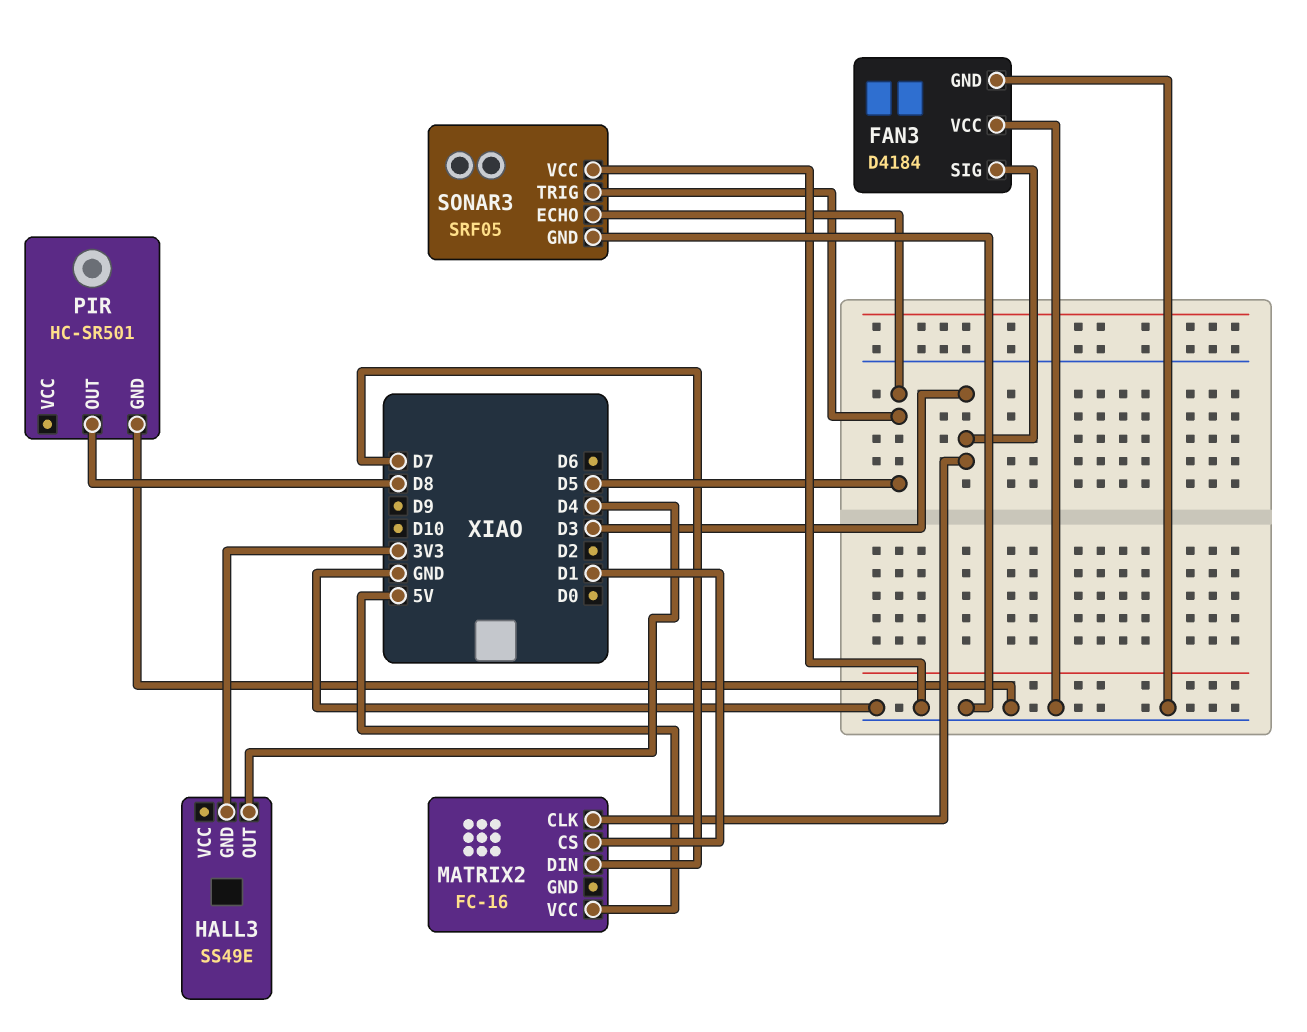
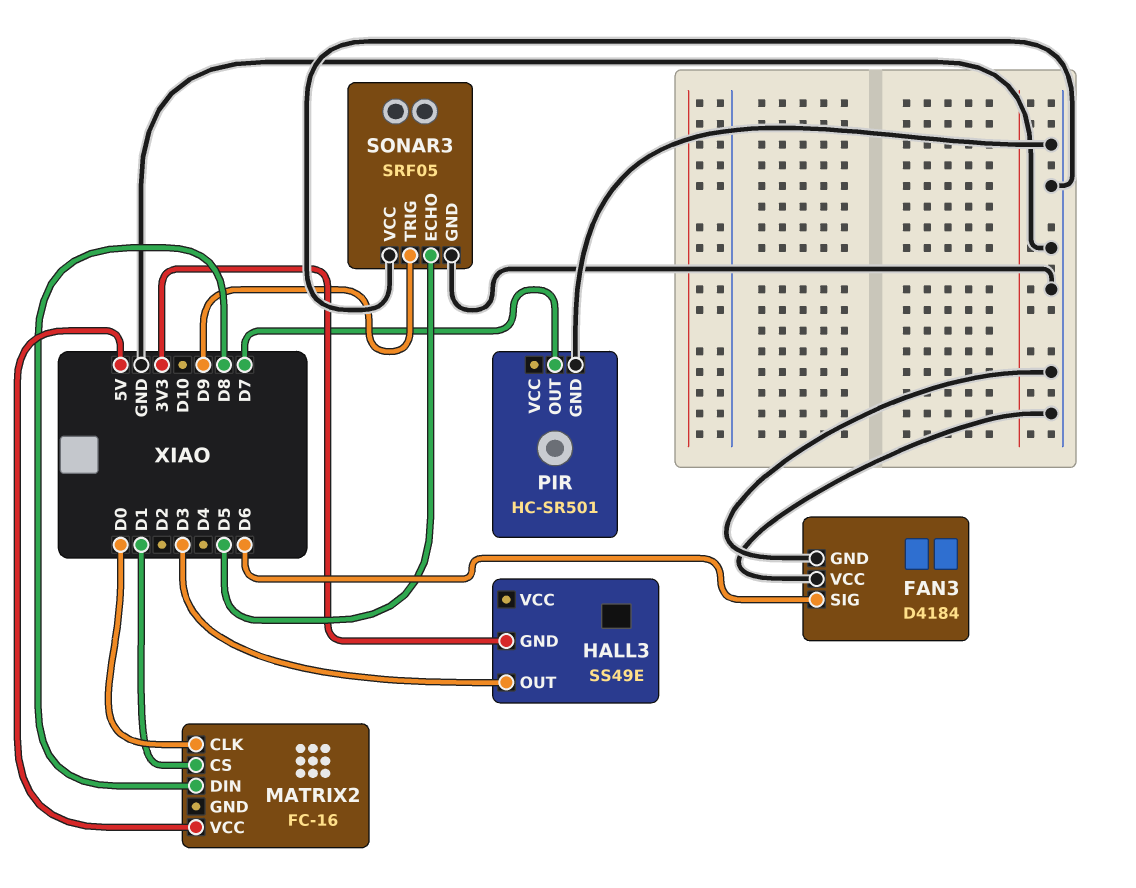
FAN3 pin SIG: D3 -> D6
HALL3 pin OUT: D4 -> D3
MATRIX2 pin CLK: D3 -> D0
MATRIX2 pin DIN: D7 -> D8
PIR pin OUT: D8 -> D7
SONAR3 pin TRIG: D5 -> D9

